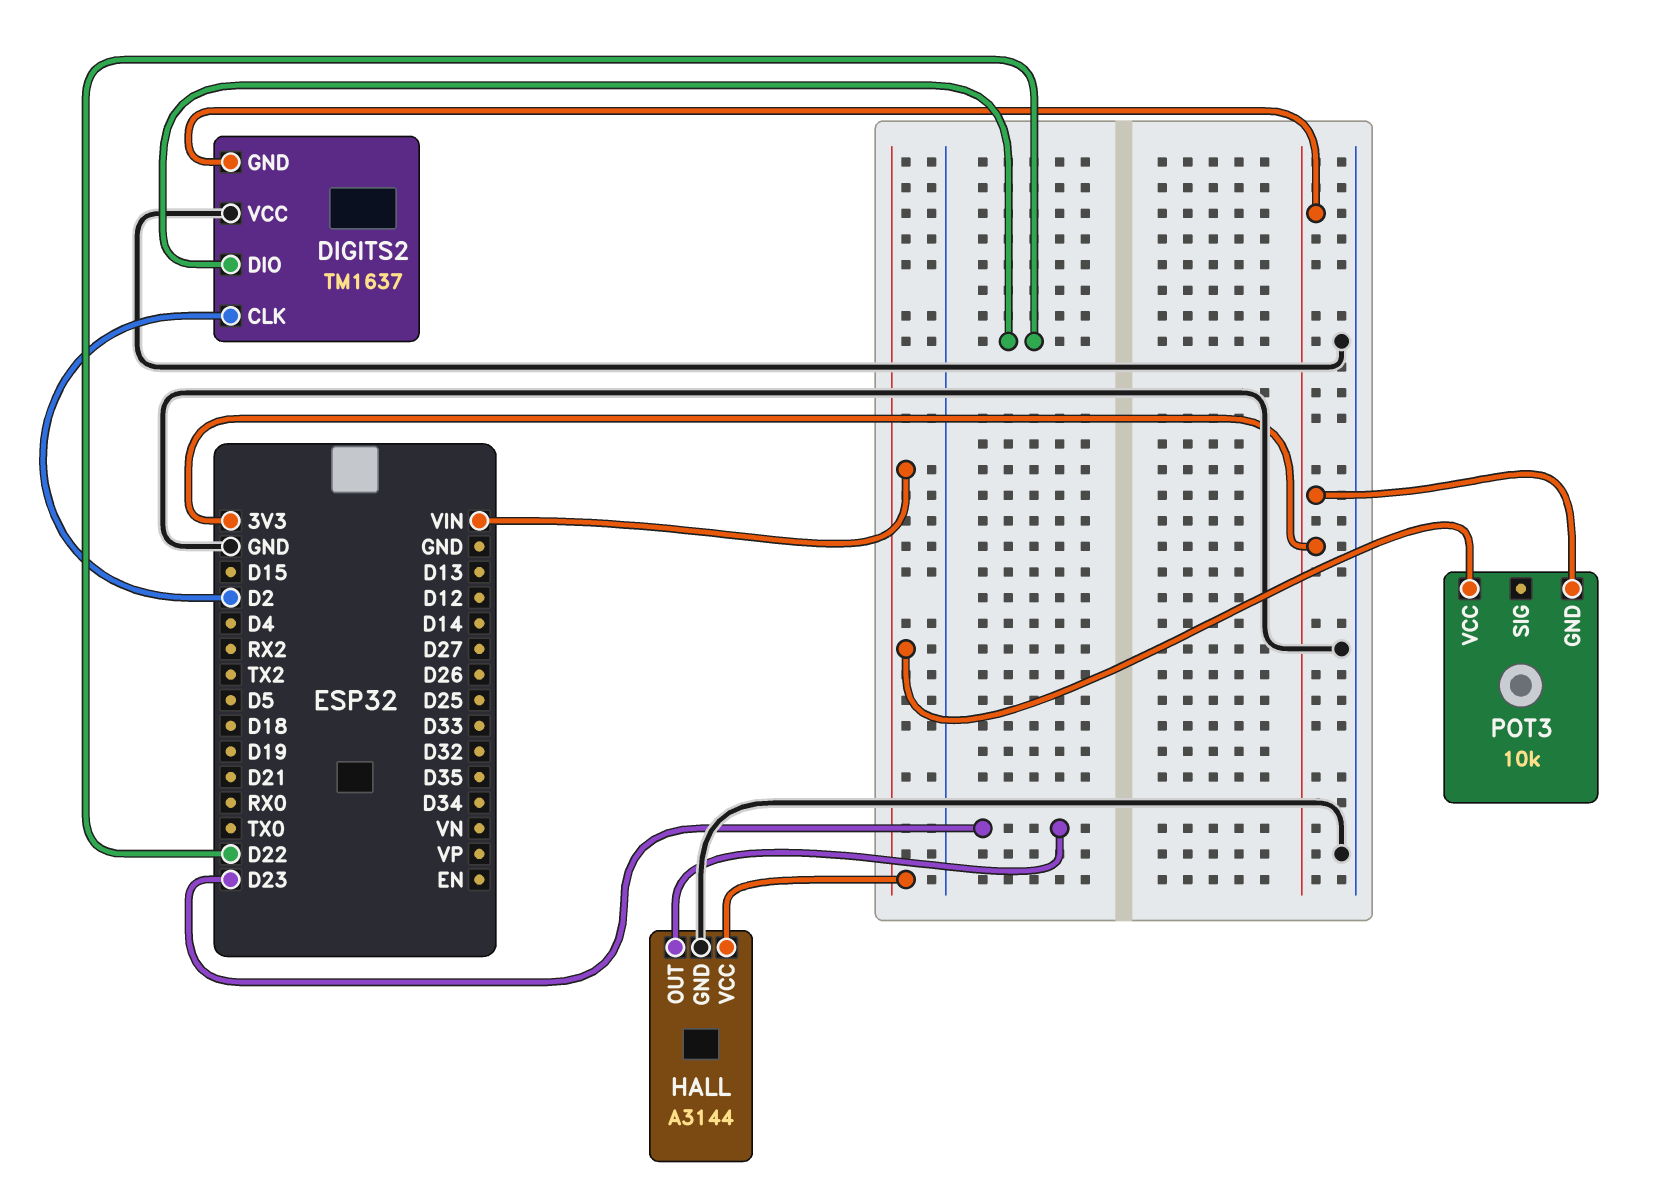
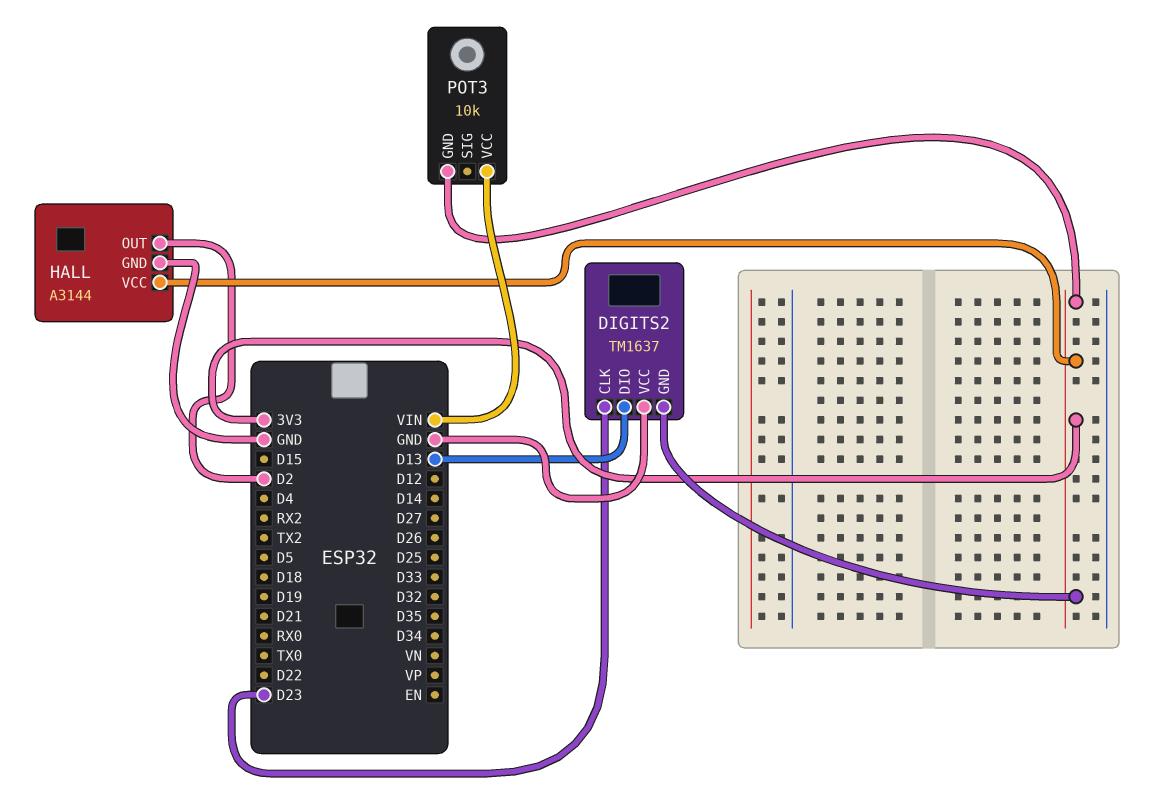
DIGITS2 pin CLK: D2 -> D23
DIGITS2 pin DIO: D22 -> D13
HALL pin OUT: D23 -> D2
HALL pin VCC: VIN -> 3V3

